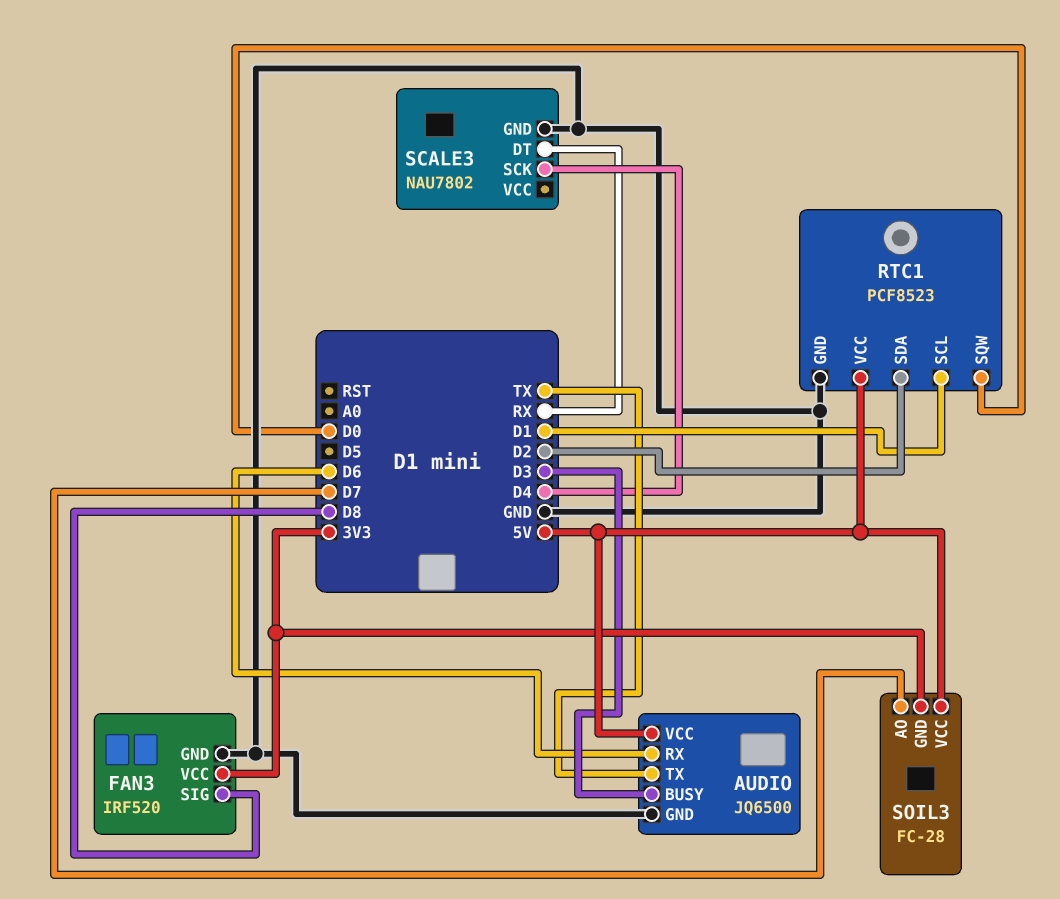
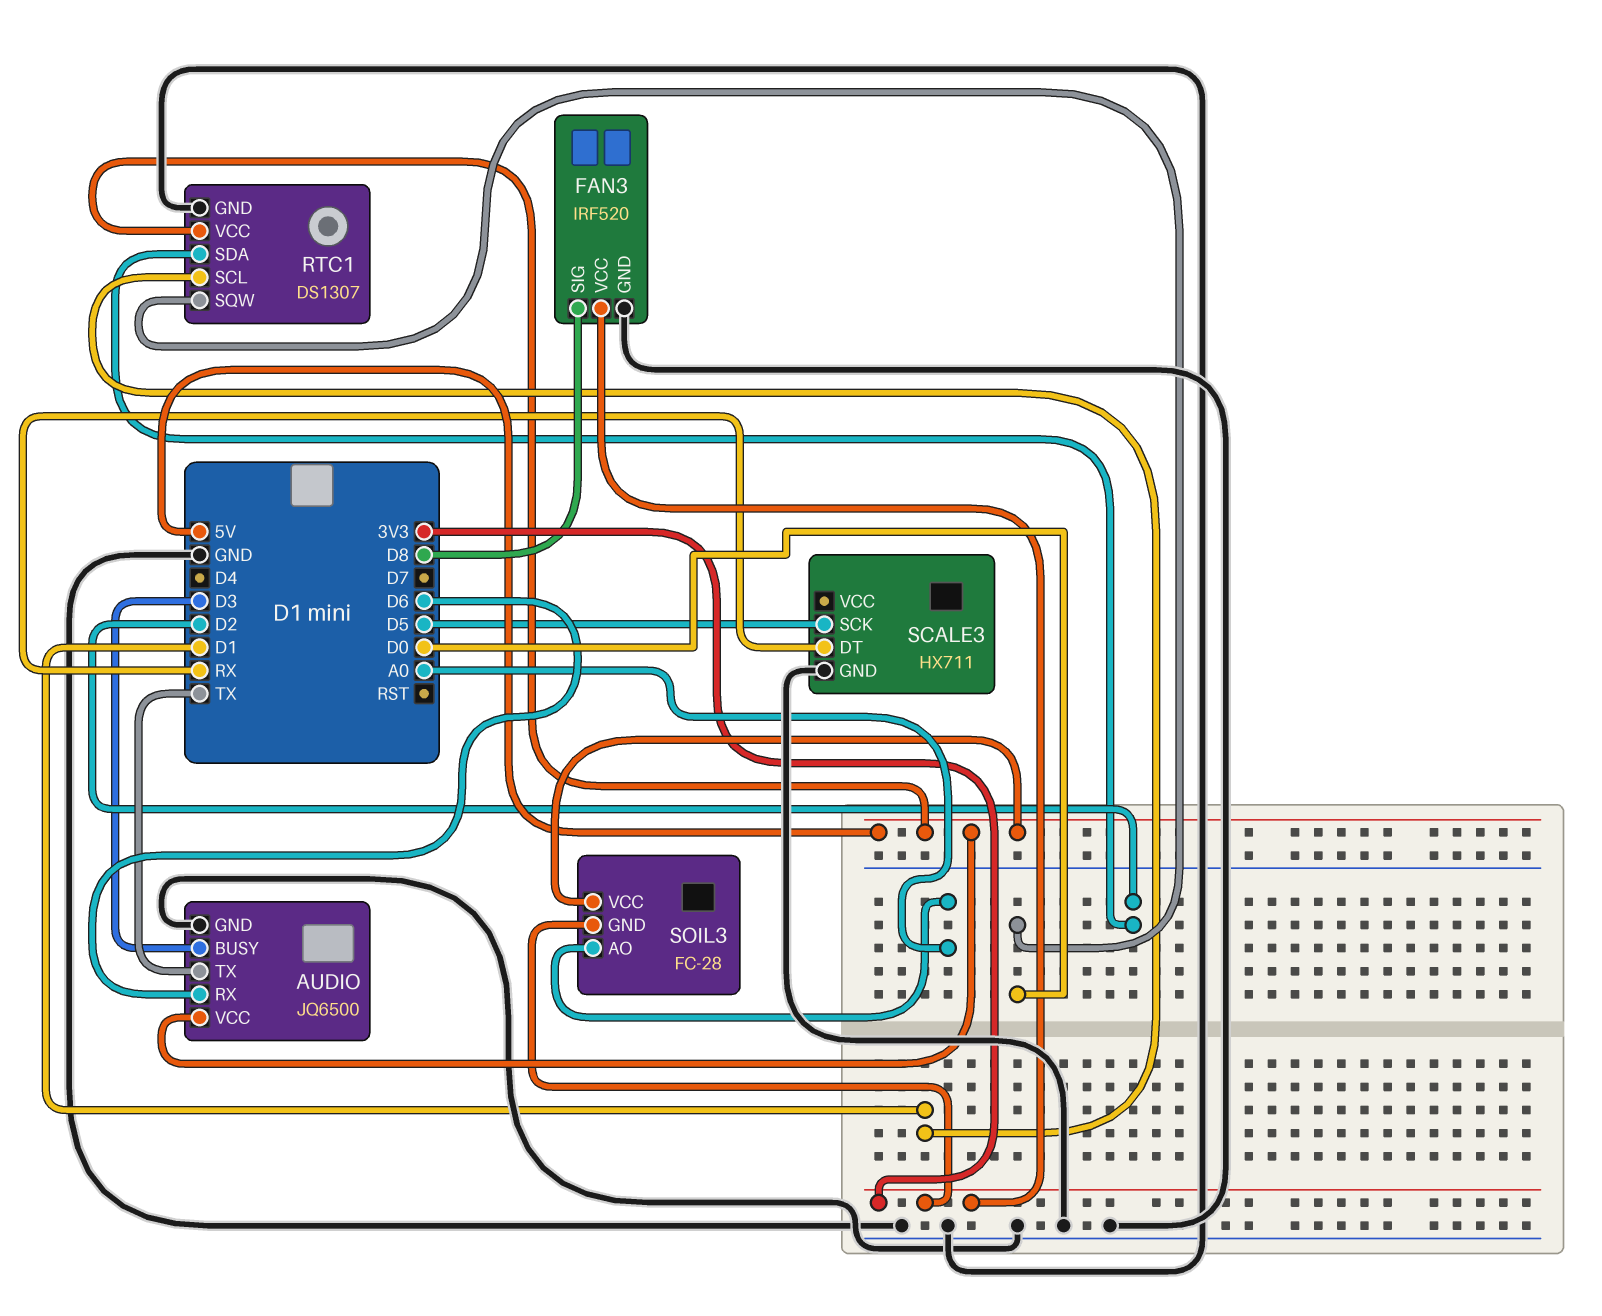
RTC1: PCF8523 -> DS1307
SCALE3: NAU7802 -> HX711
SCALE3 pin SCK: D4 -> D5
SOIL3 pin AO: D7 -> A0

